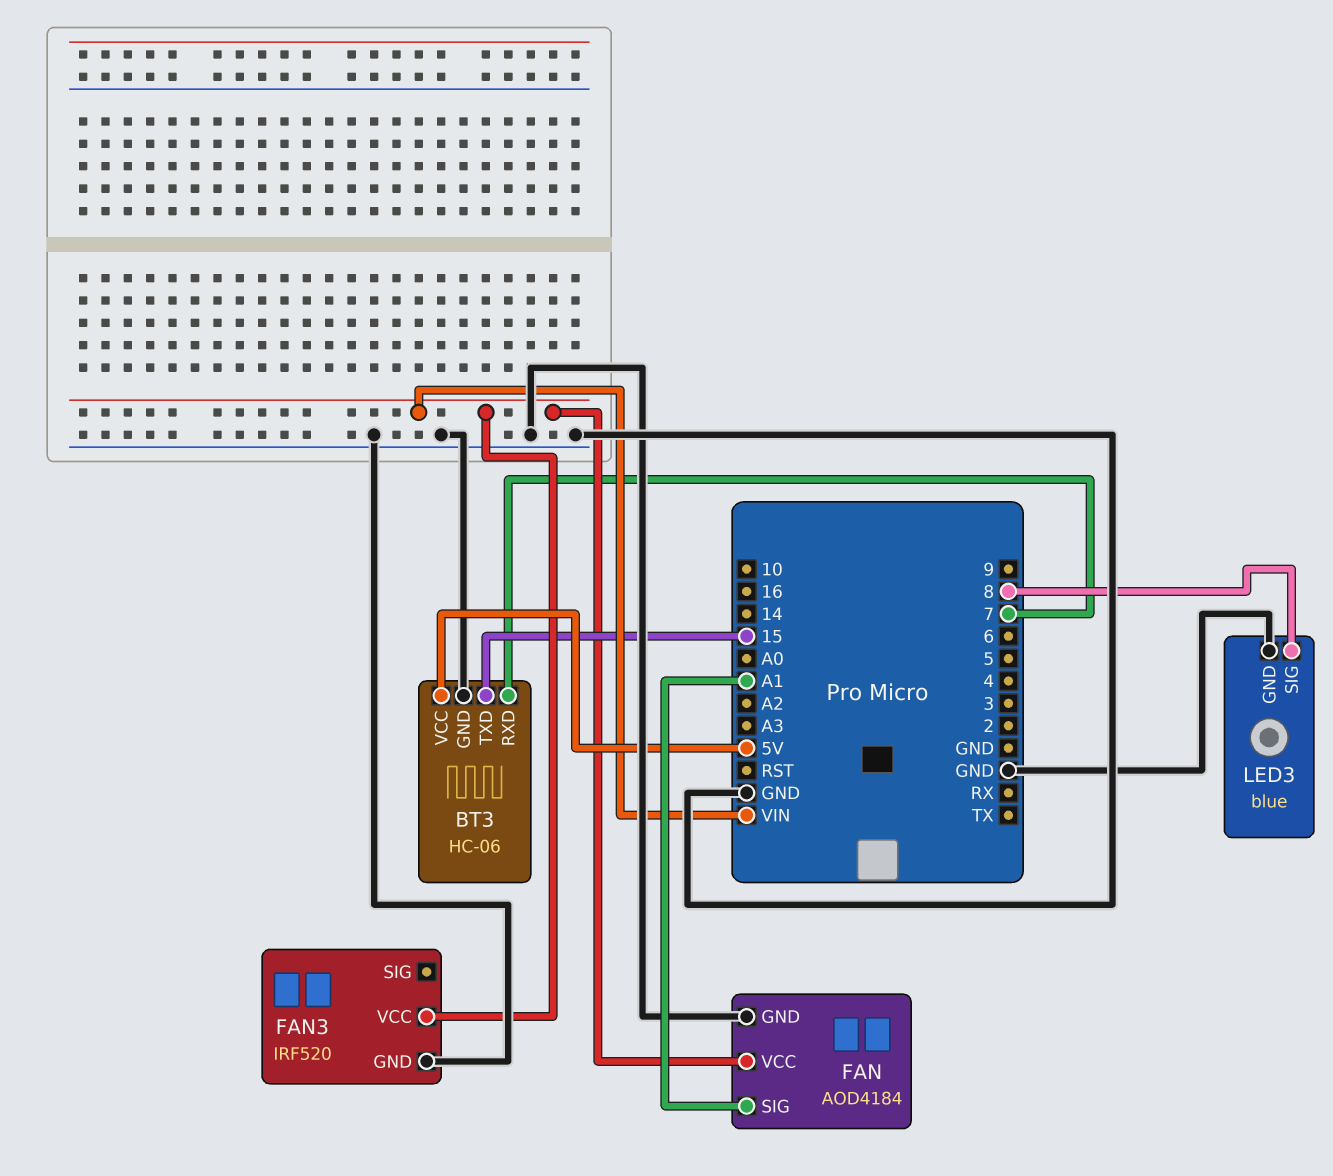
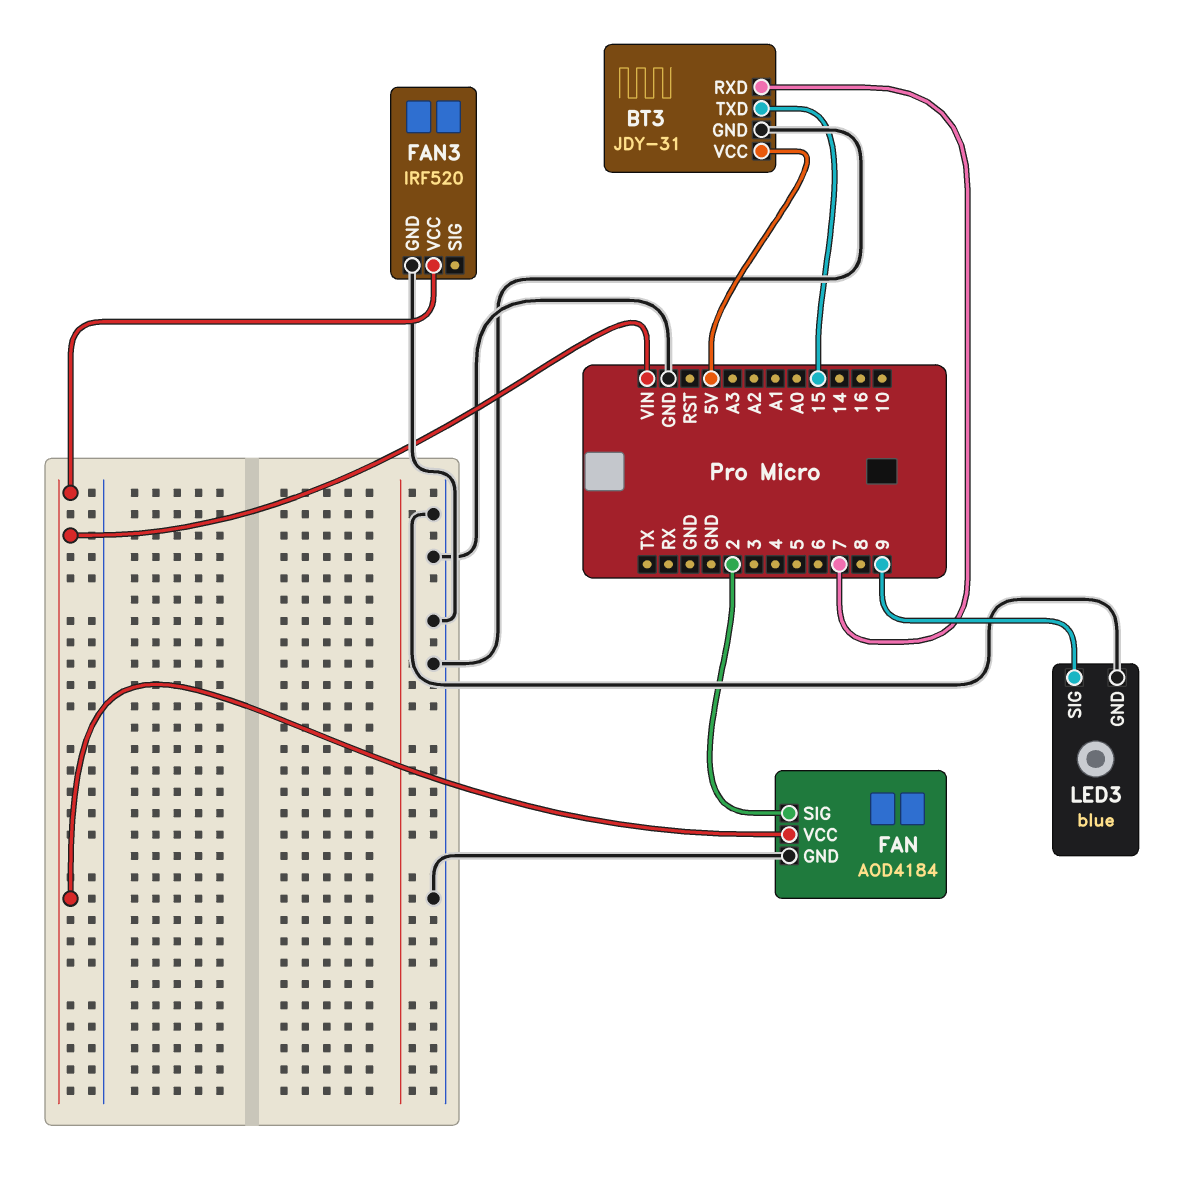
BT3: HC-06 -> JDY-31
FAN pin SIG: A1 -> 2
LED3 pin SIG: 8 -> 9

